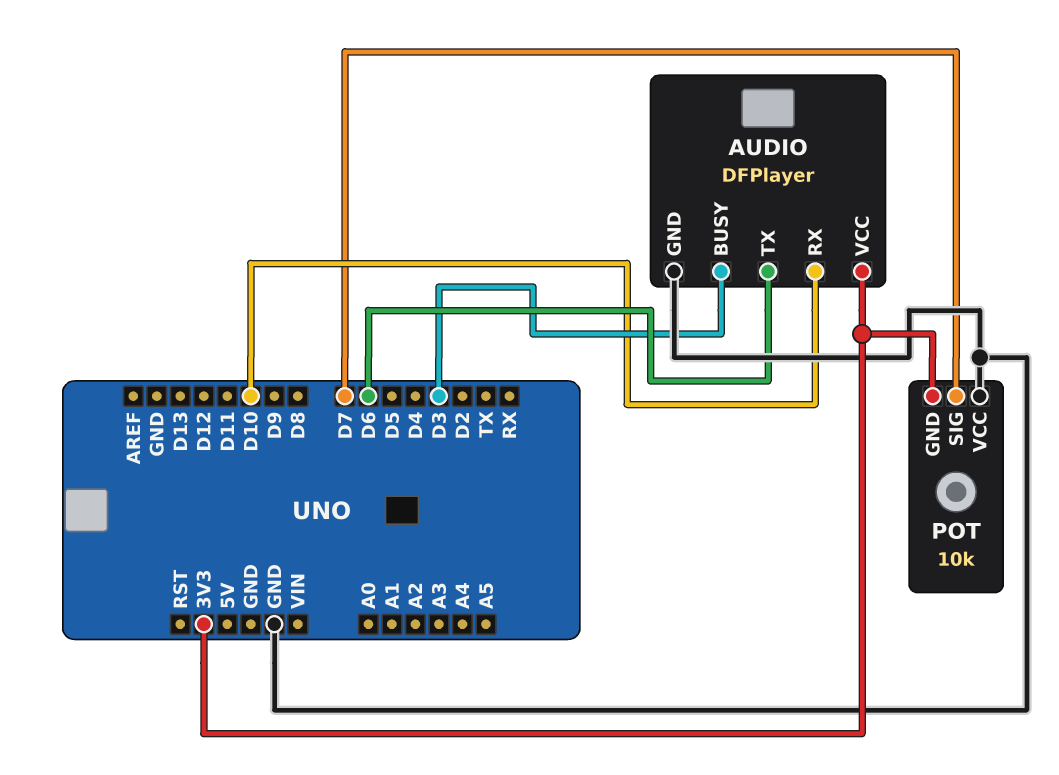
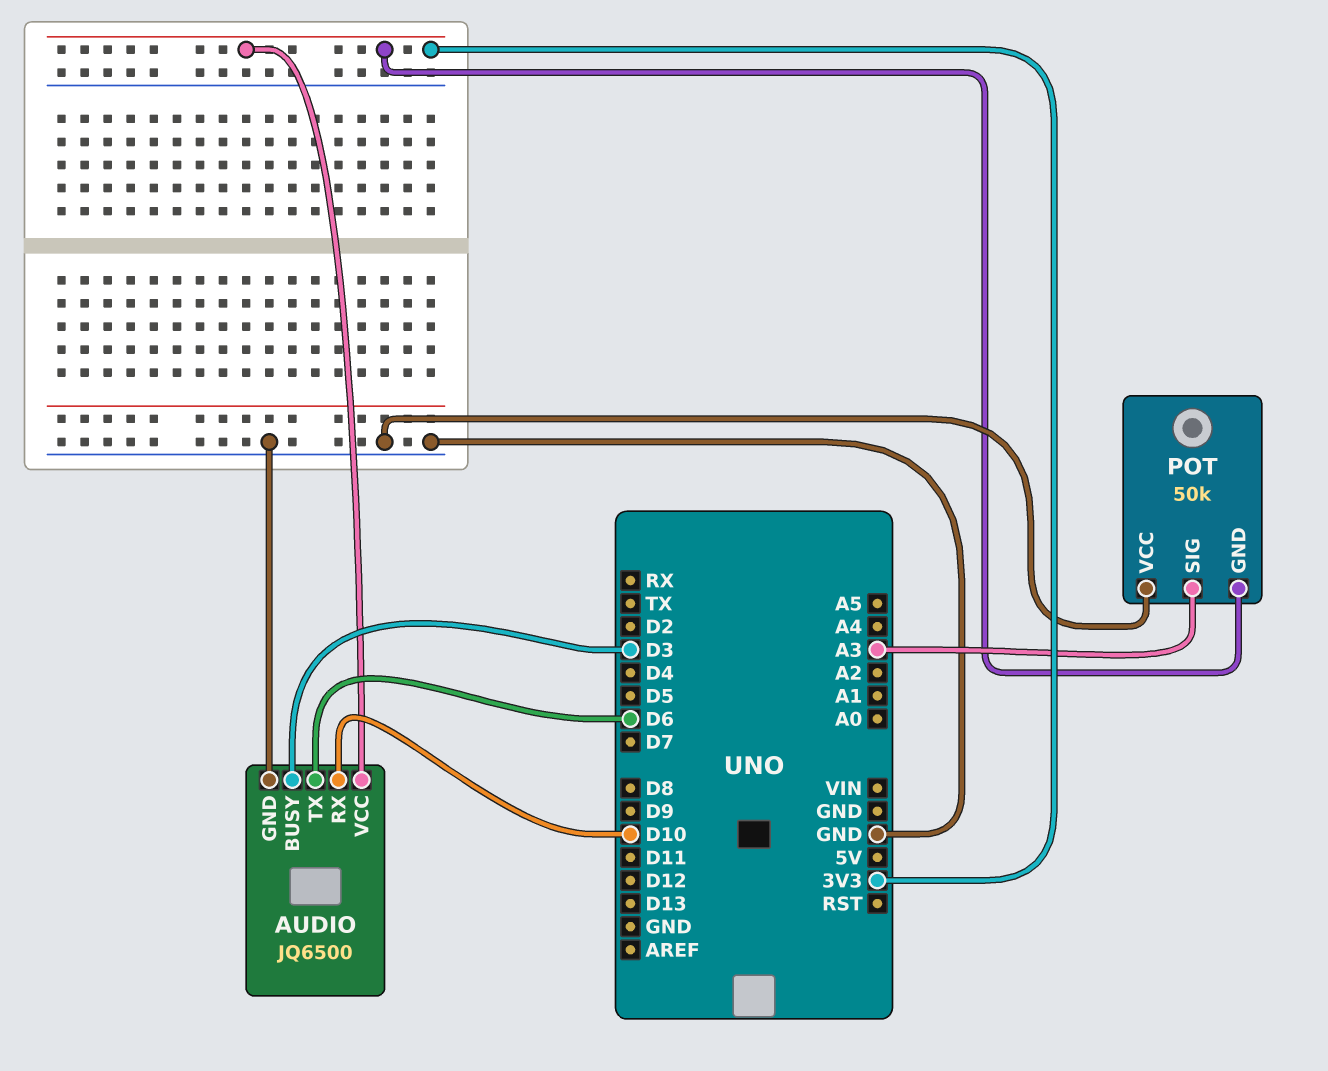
AUDIO: DFPlayer -> JQ6500
POT: 10k -> 50k
POT pin SIG: D7 -> A3

